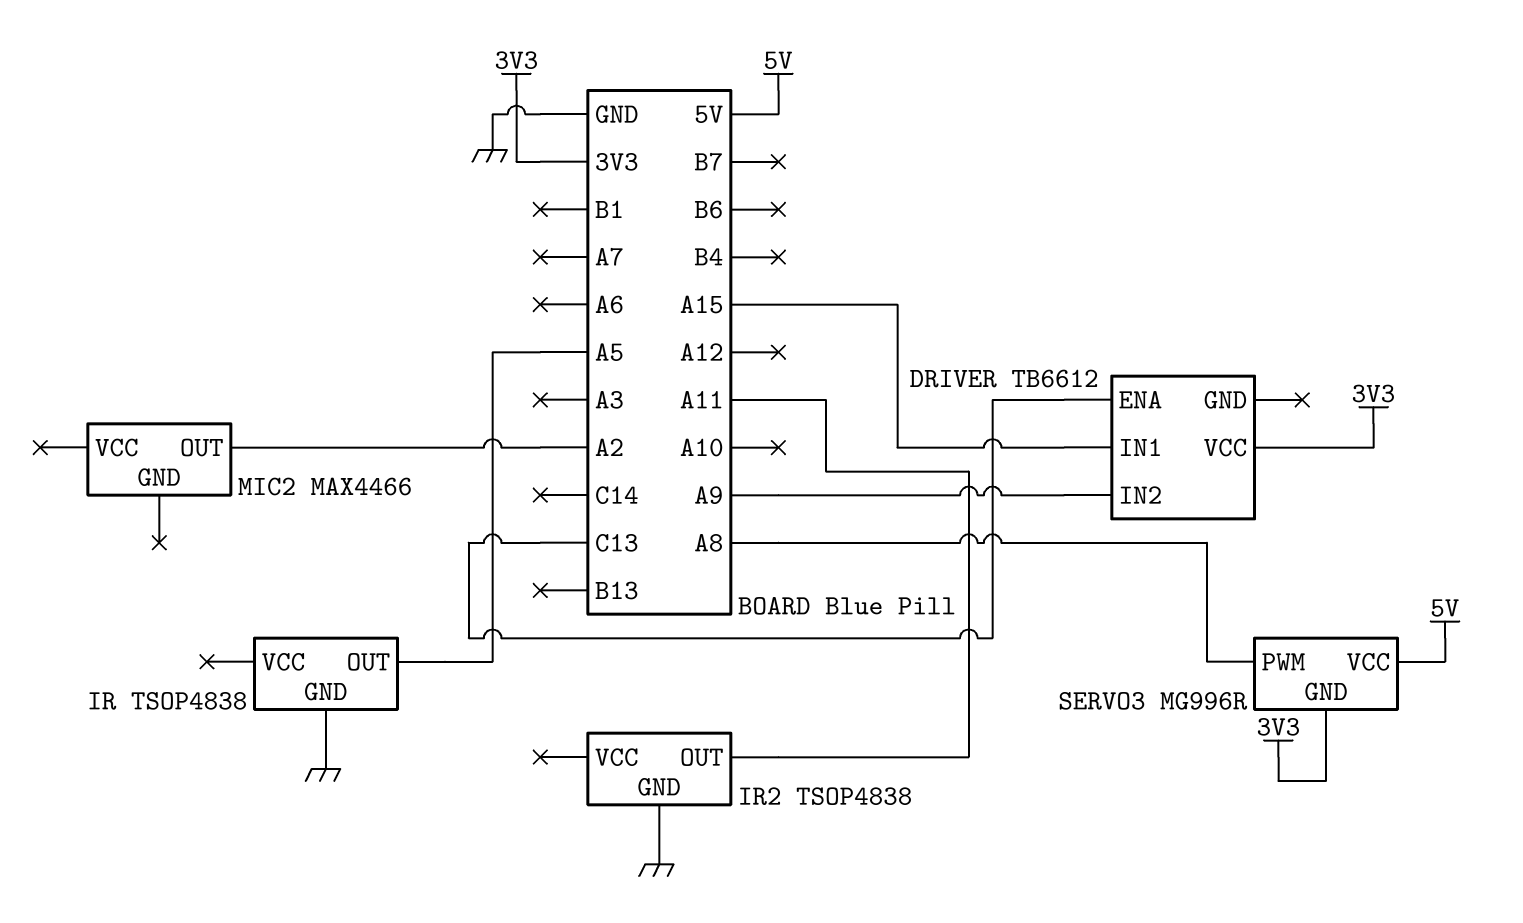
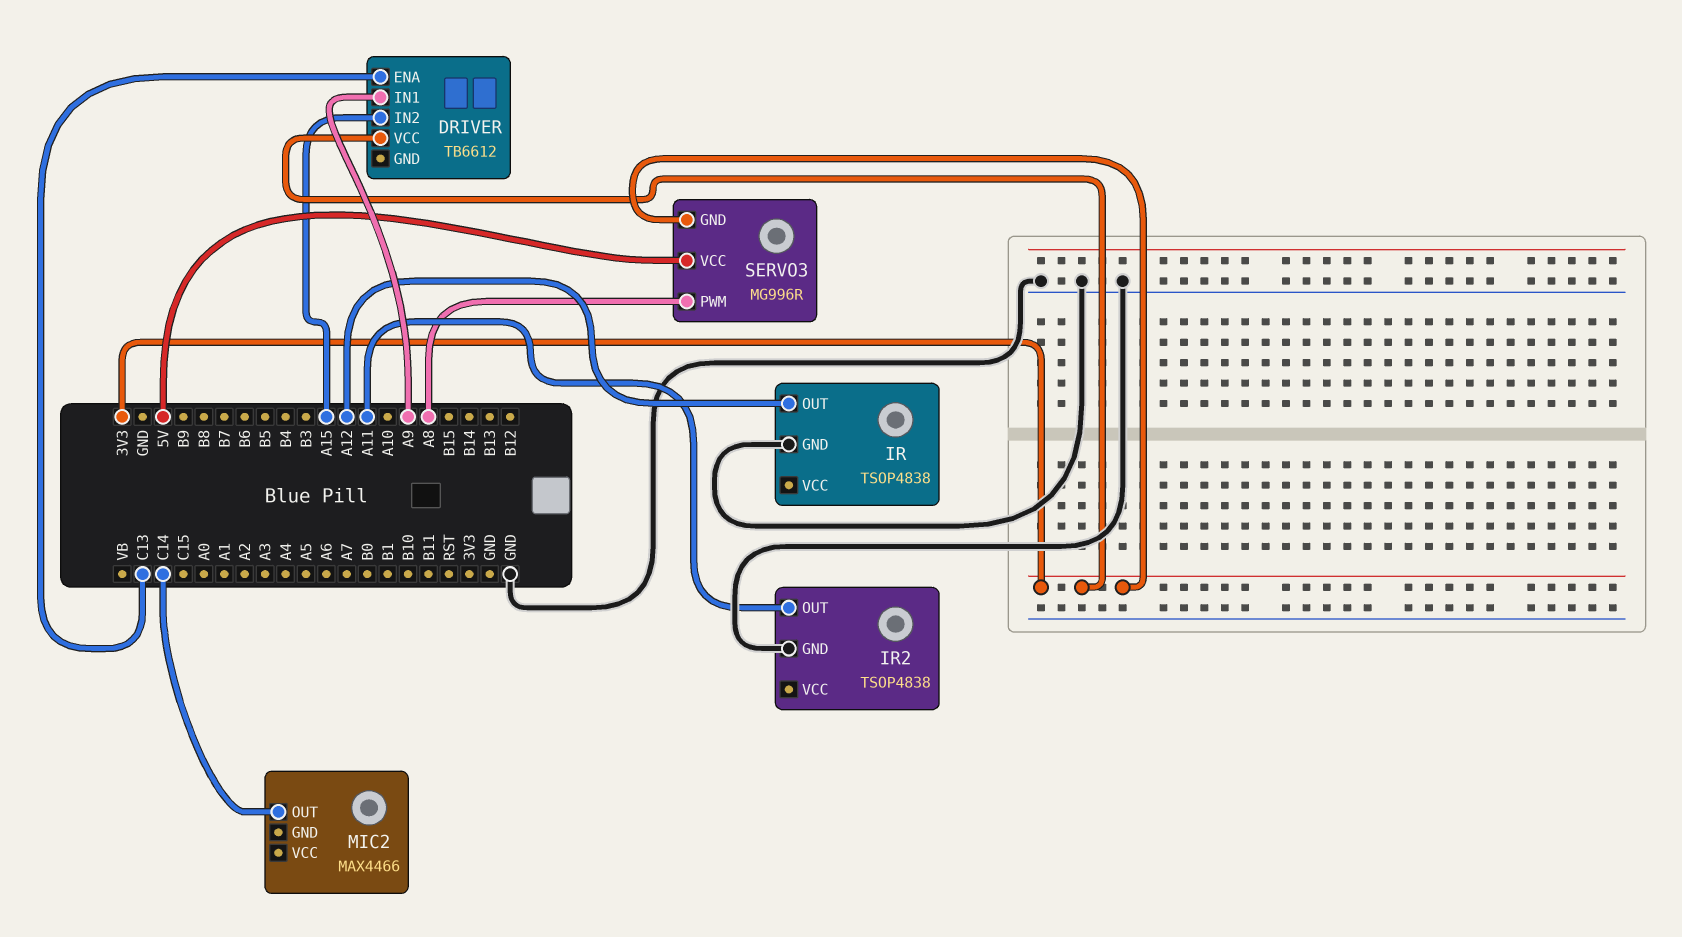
DRIVER pin IN1: A15 -> A9
DRIVER pin IN2: A9 -> A15
IR pin OUT: A5 -> A12
MIC2 pin OUT: A2 -> C14

